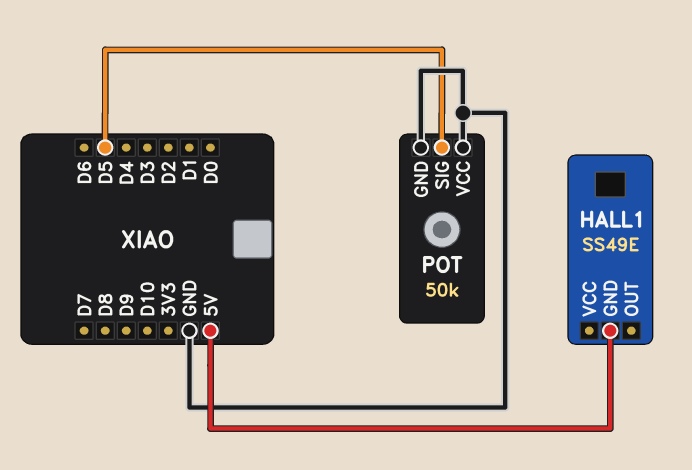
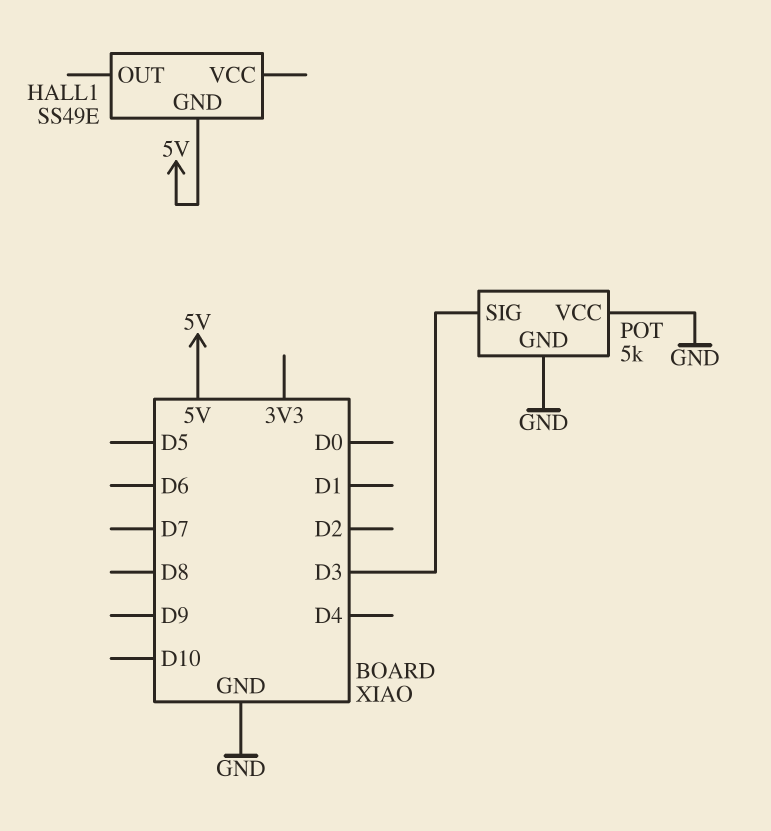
POT: 50k -> 5k
POT pin SIG: D5 -> D3

